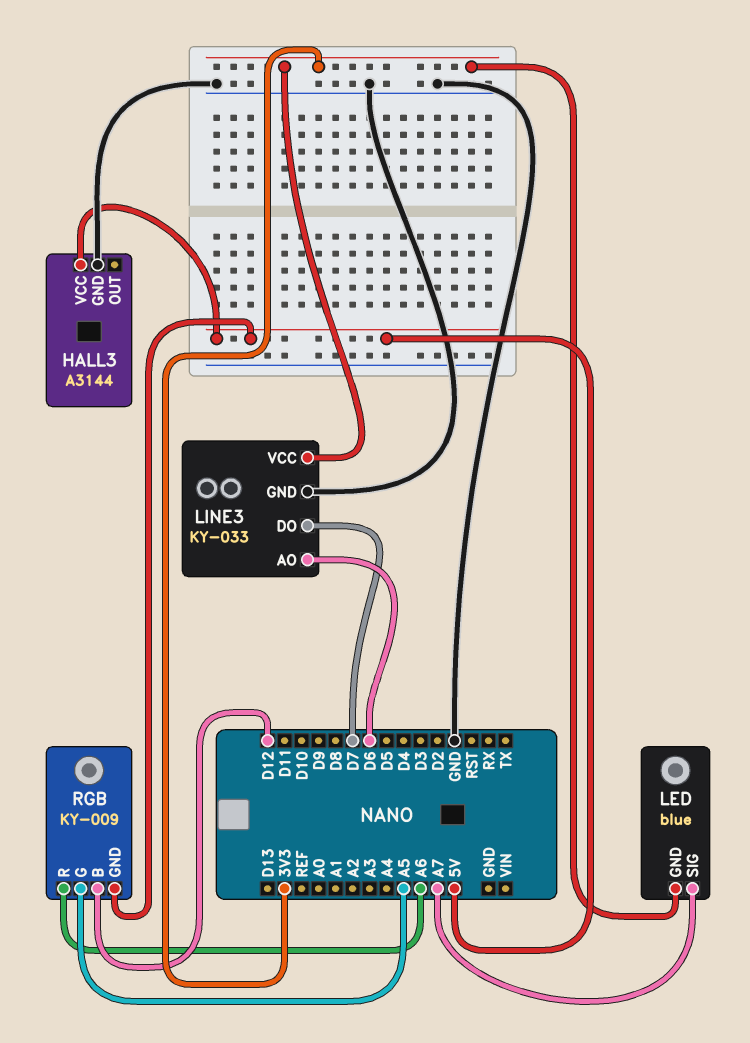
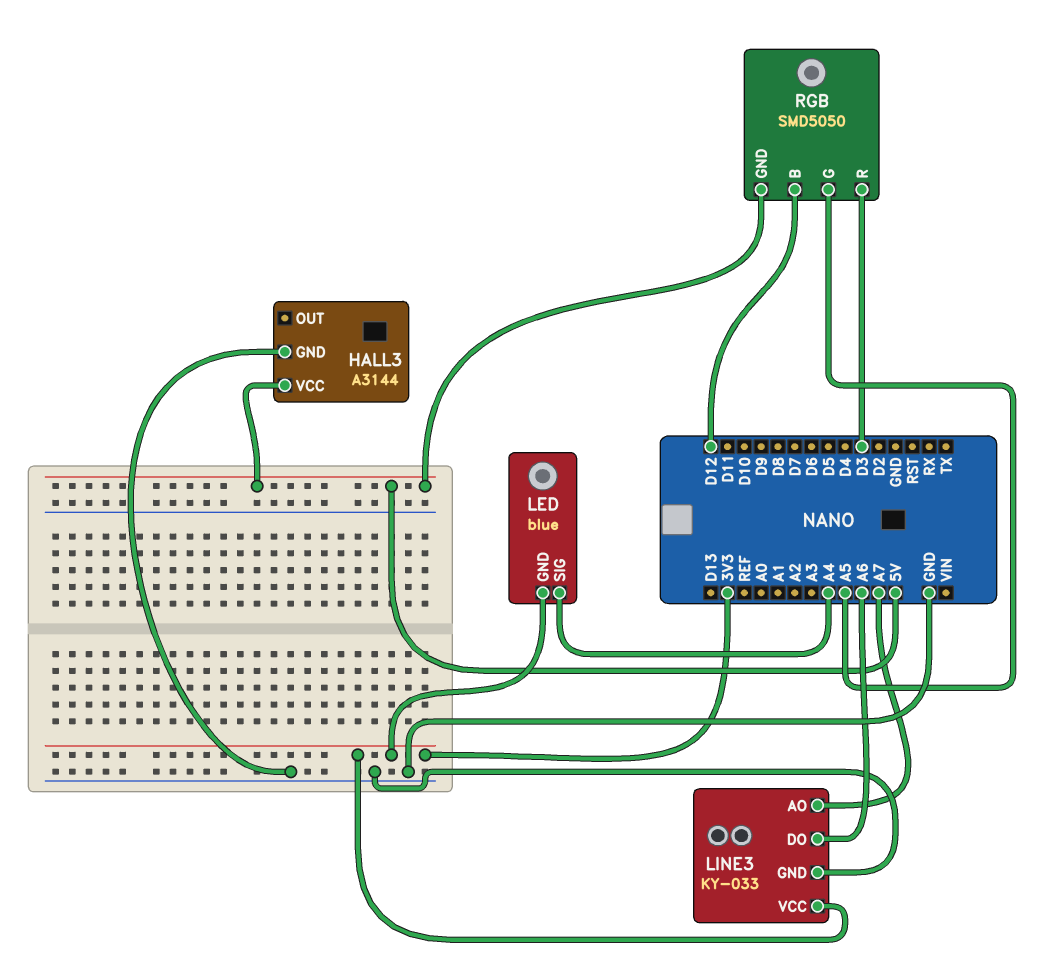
LED pin SIG: A7 -> A4
LINE3 pin AO: D6 -> A7
LINE3 pin DO: D7 -> A6
RGB: KY-009 -> SMD5050
RGB pin R: A6 -> D3

